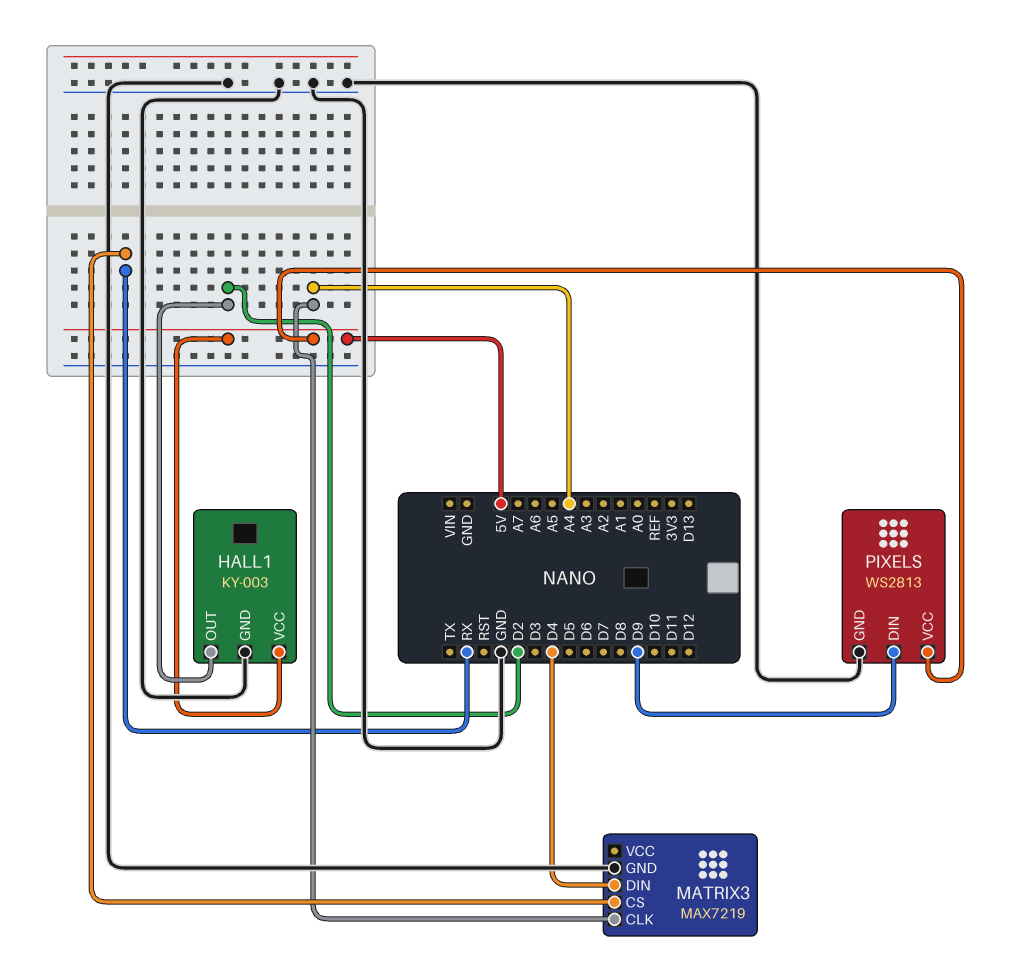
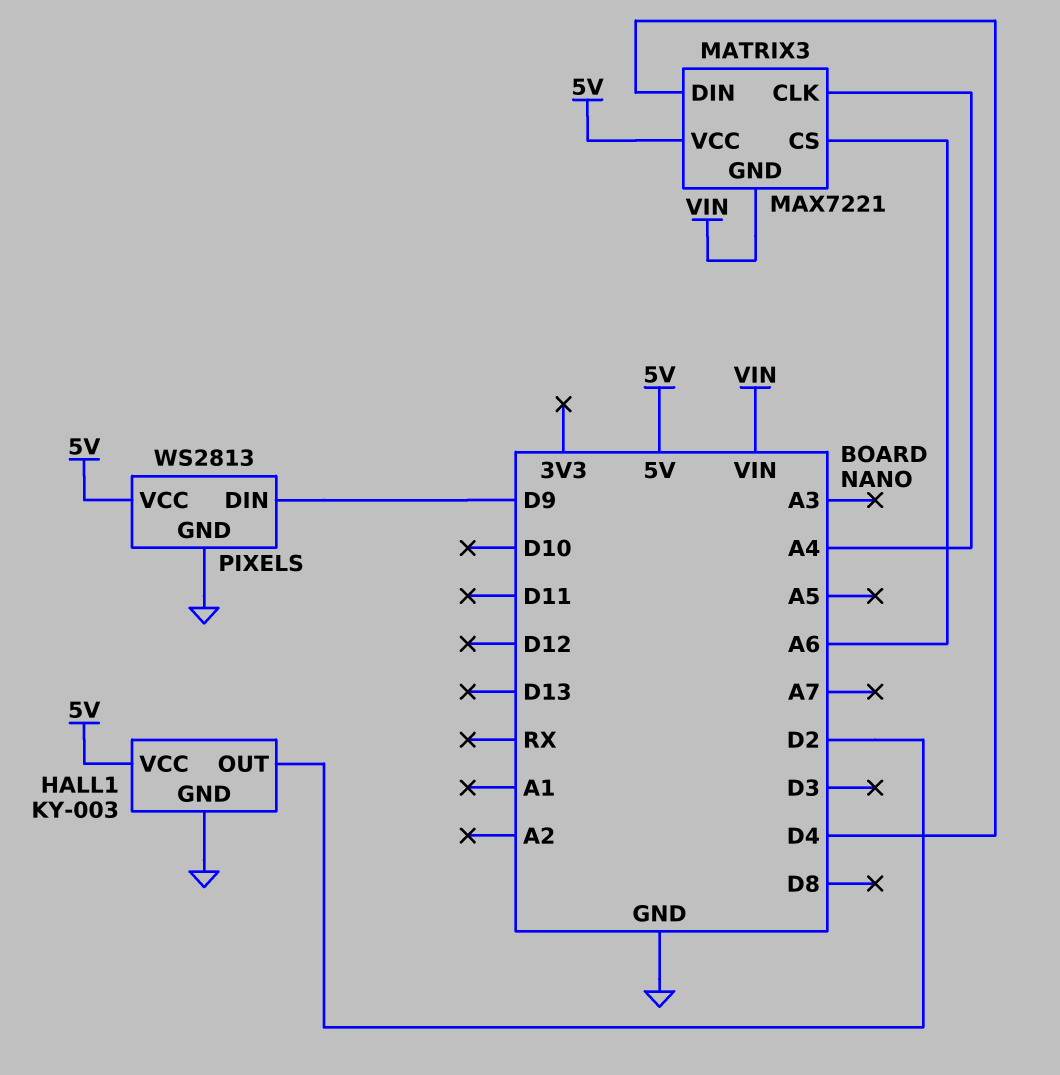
MATRIX3: MAX7219 -> MAX7221
MATRIX3 pin CS: RX -> A6
MATRIX3 pin GND: GND -> VIN
MATRIX3 pin VCC: none -> 5V

